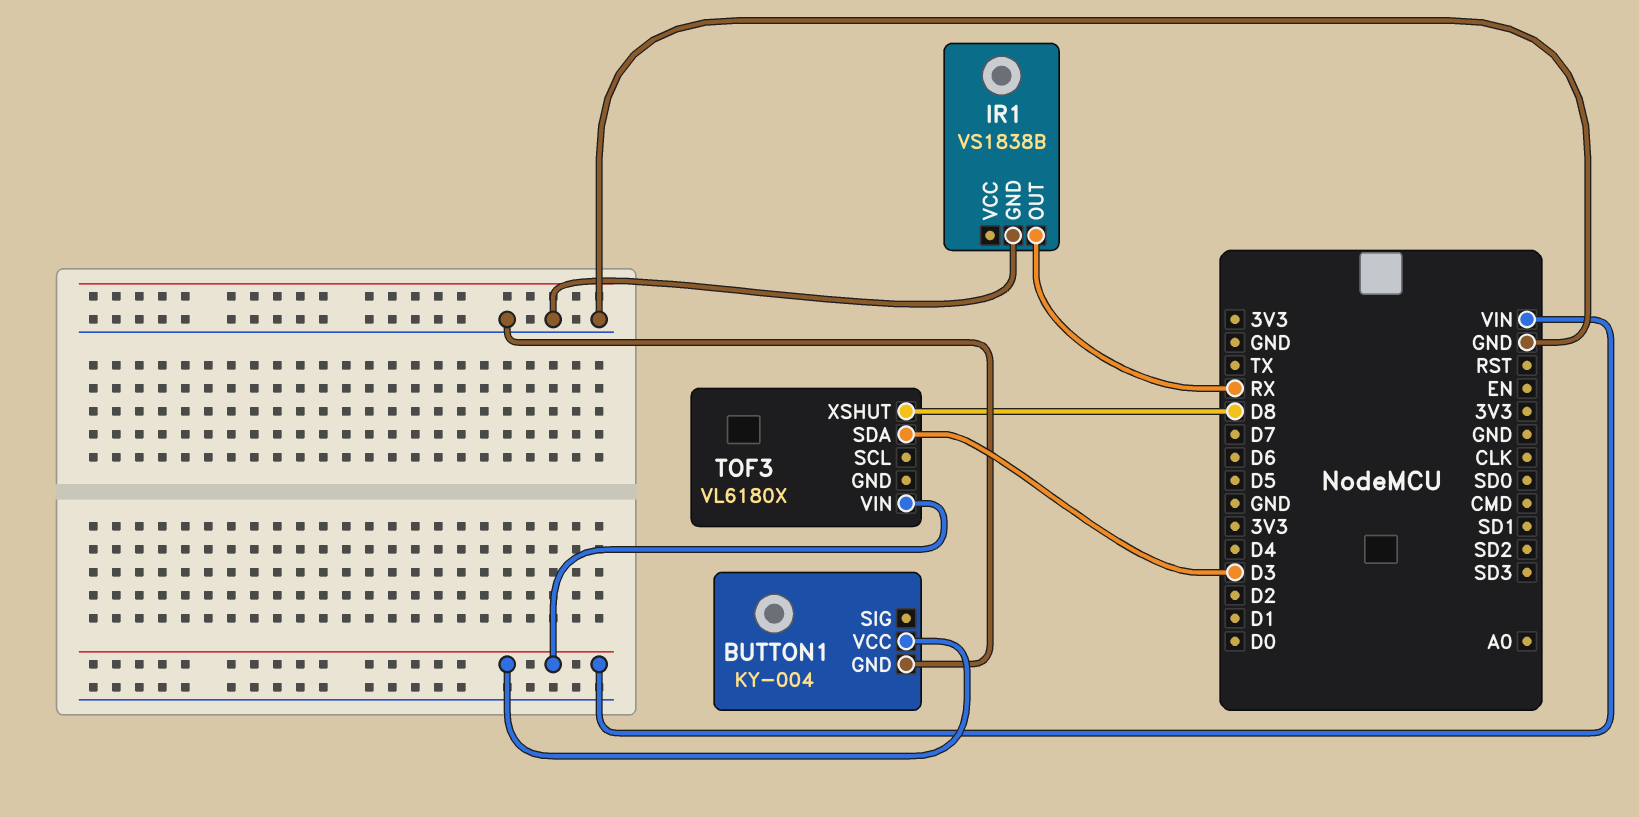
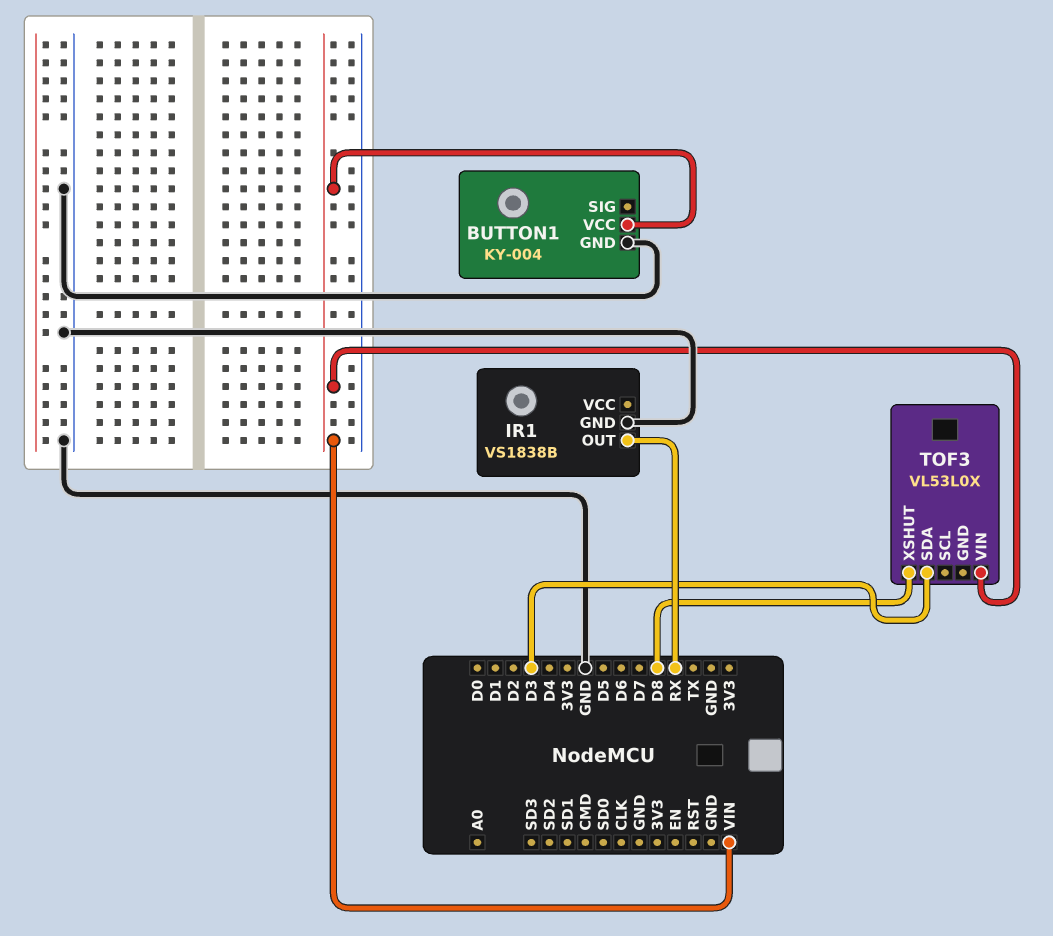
TOF3: VL6180X -> VL53L0X

